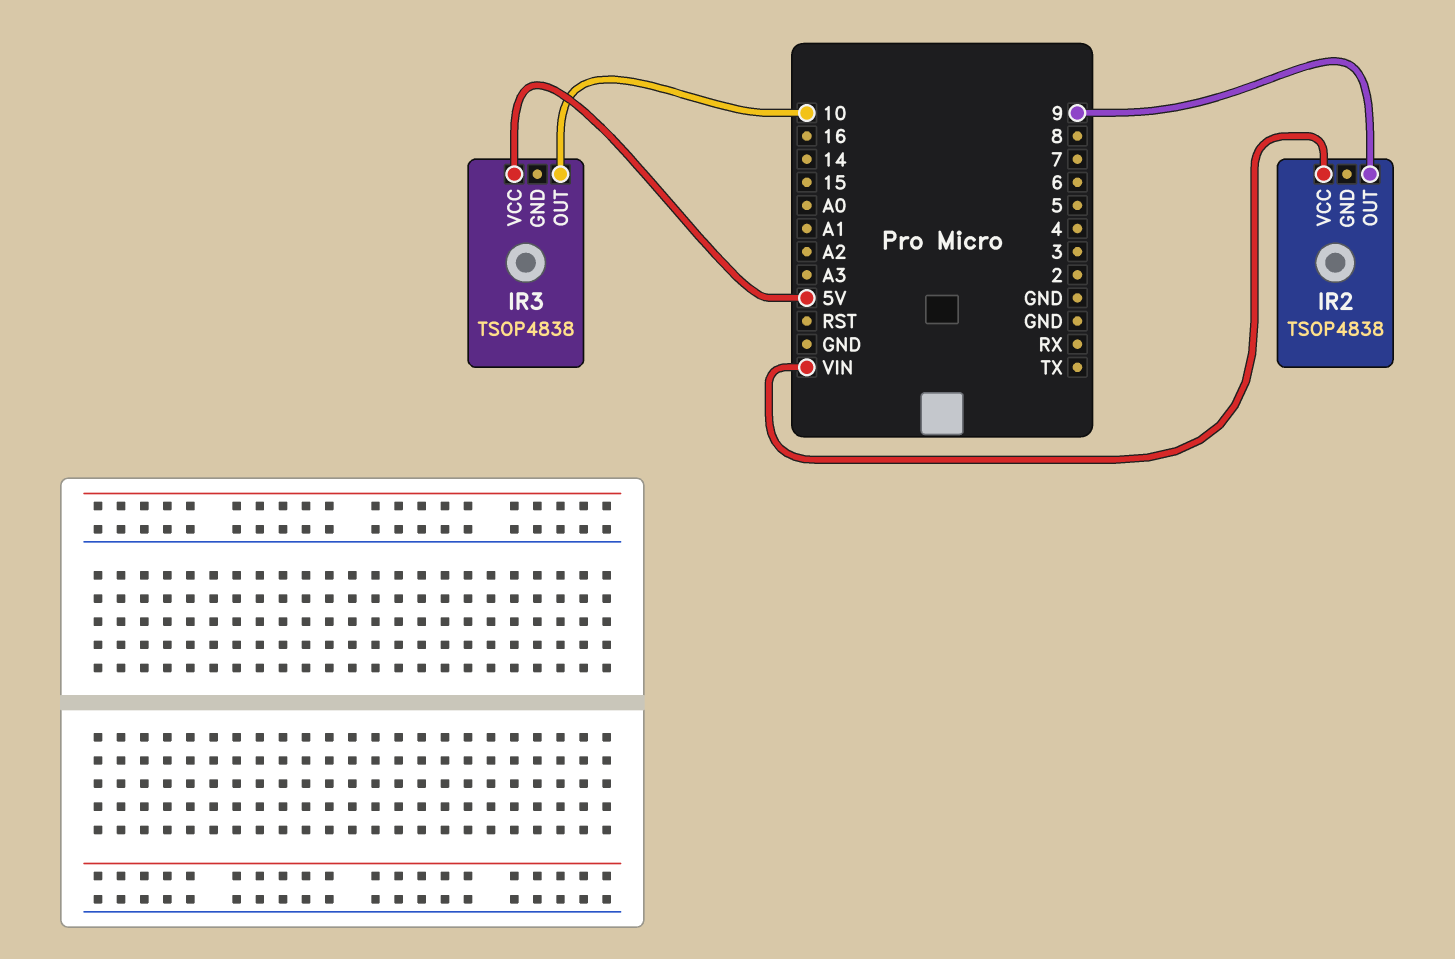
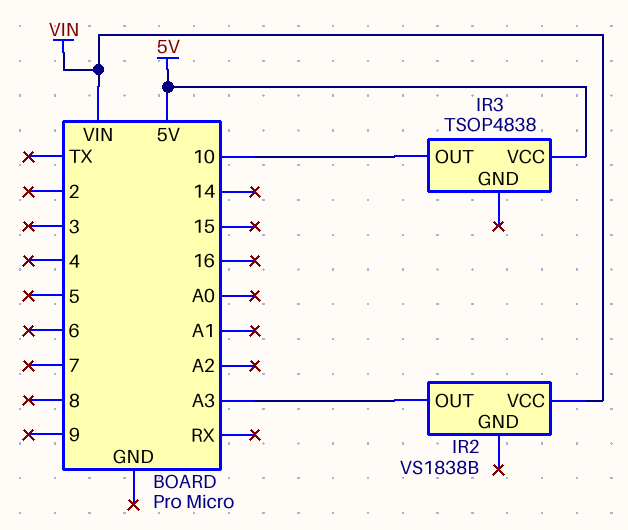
IR2: TSOP4838 -> VS1838B
IR2 pin OUT: 9 -> A3

